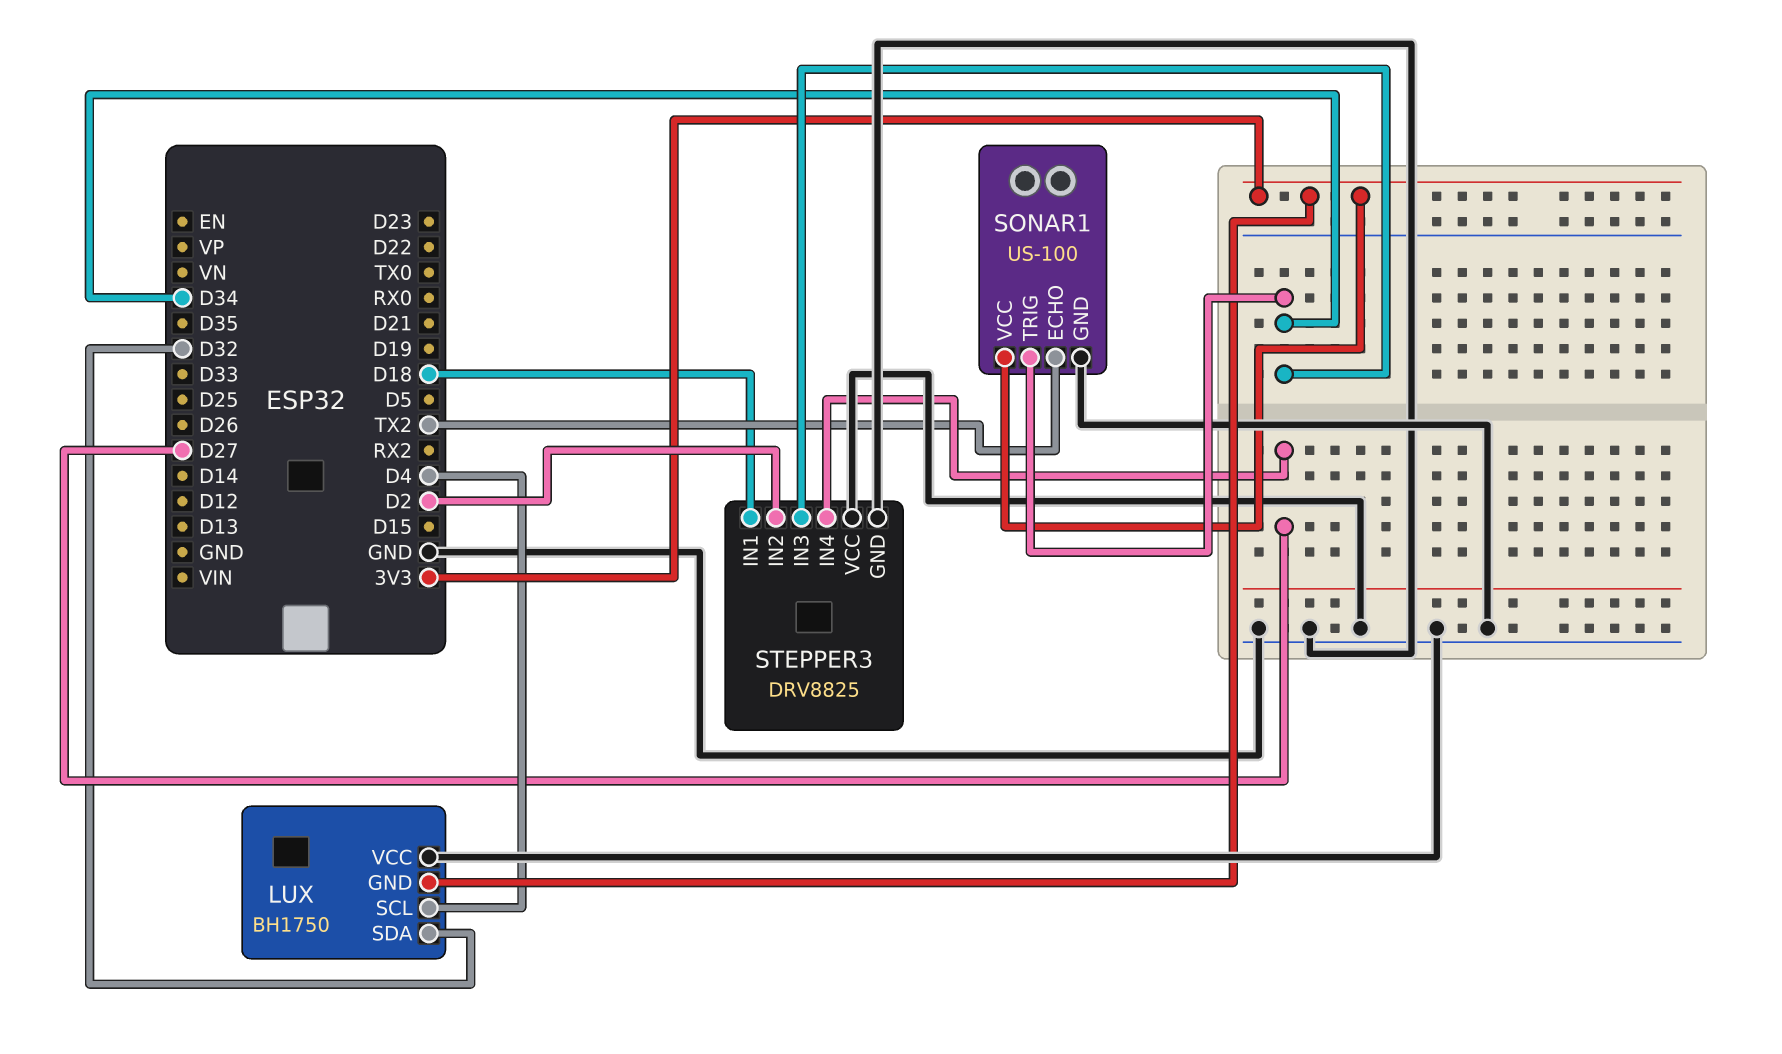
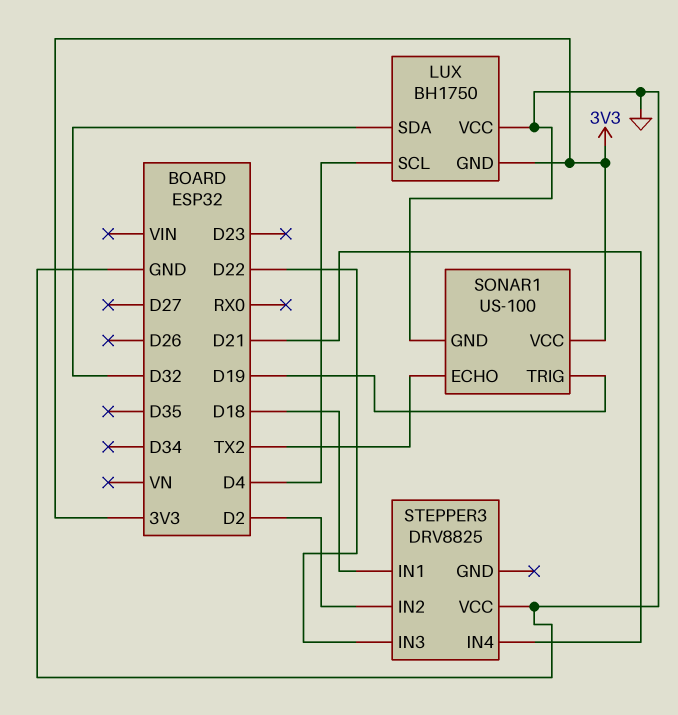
SONAR1 pin TRIG: D34 -> D19
STEPPER3 pin GND: GND -> none
STEPPER3 pin IN3: D34 -> D22
STEPPER3 pin IN4: D27 -> D21

